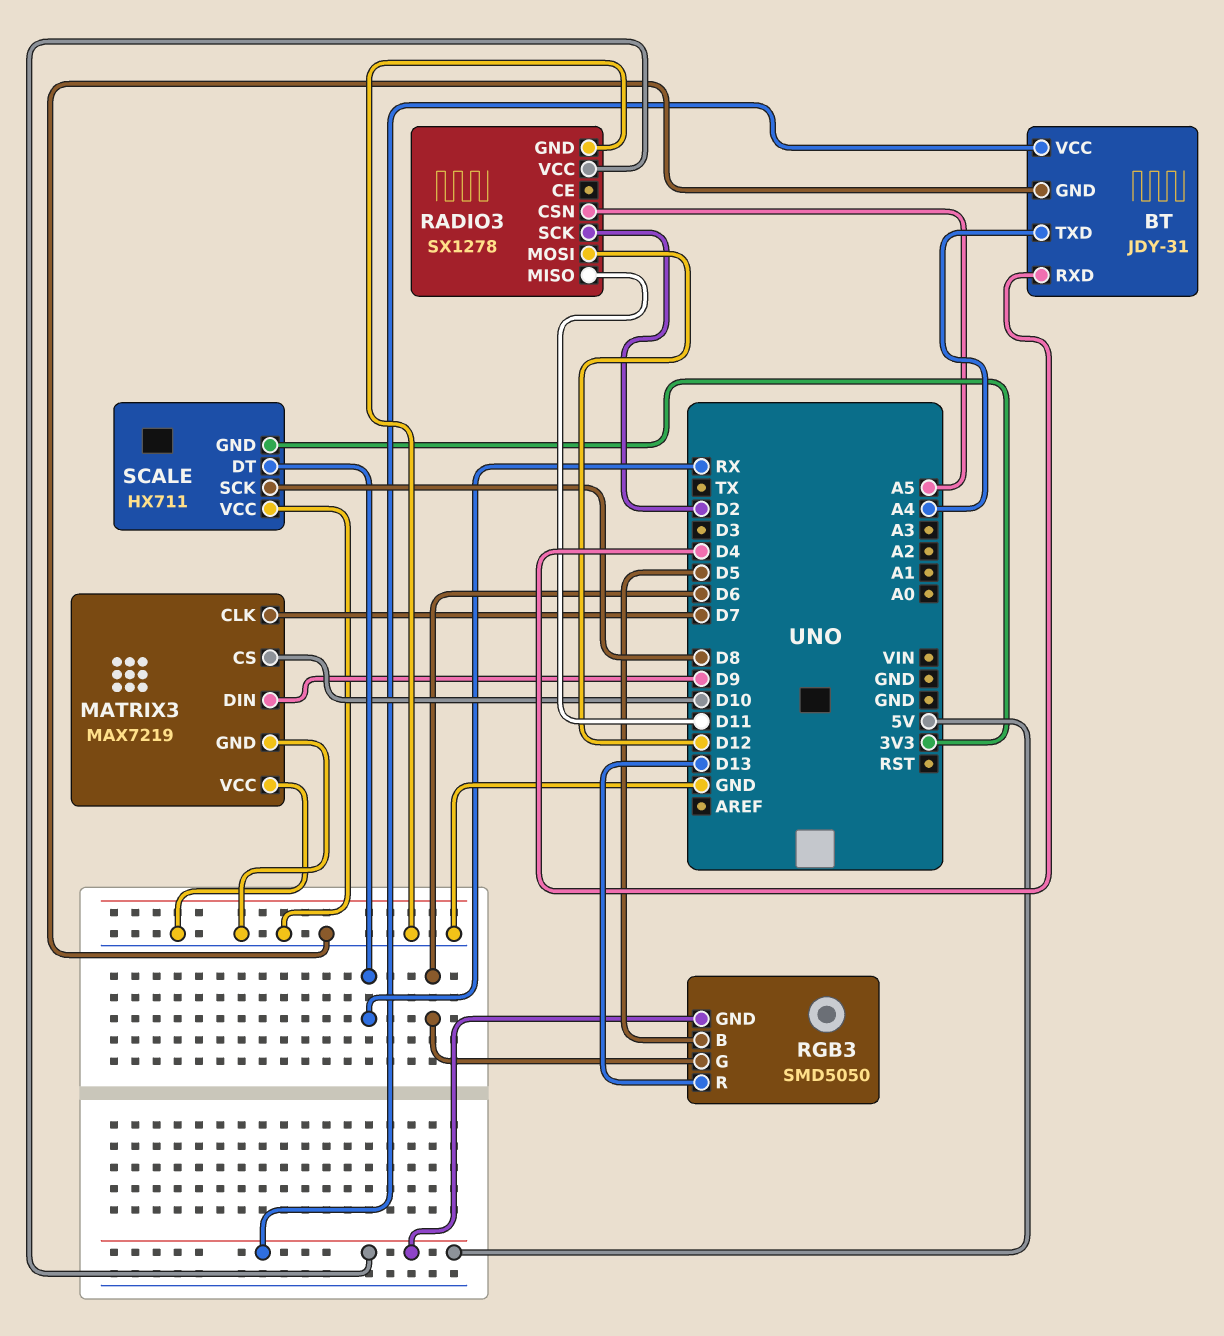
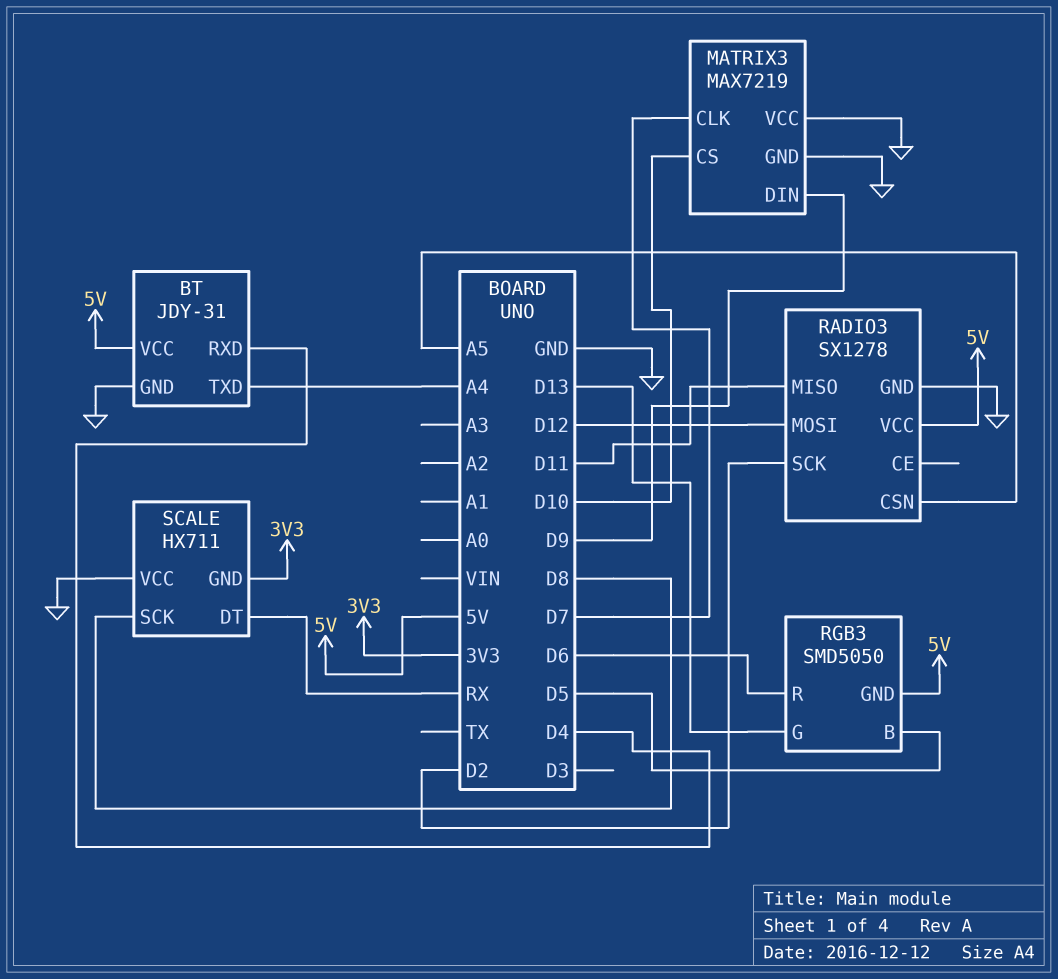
RGB3 pin G: D6 -> D13
RGB3 pin R: D13 -> D6

